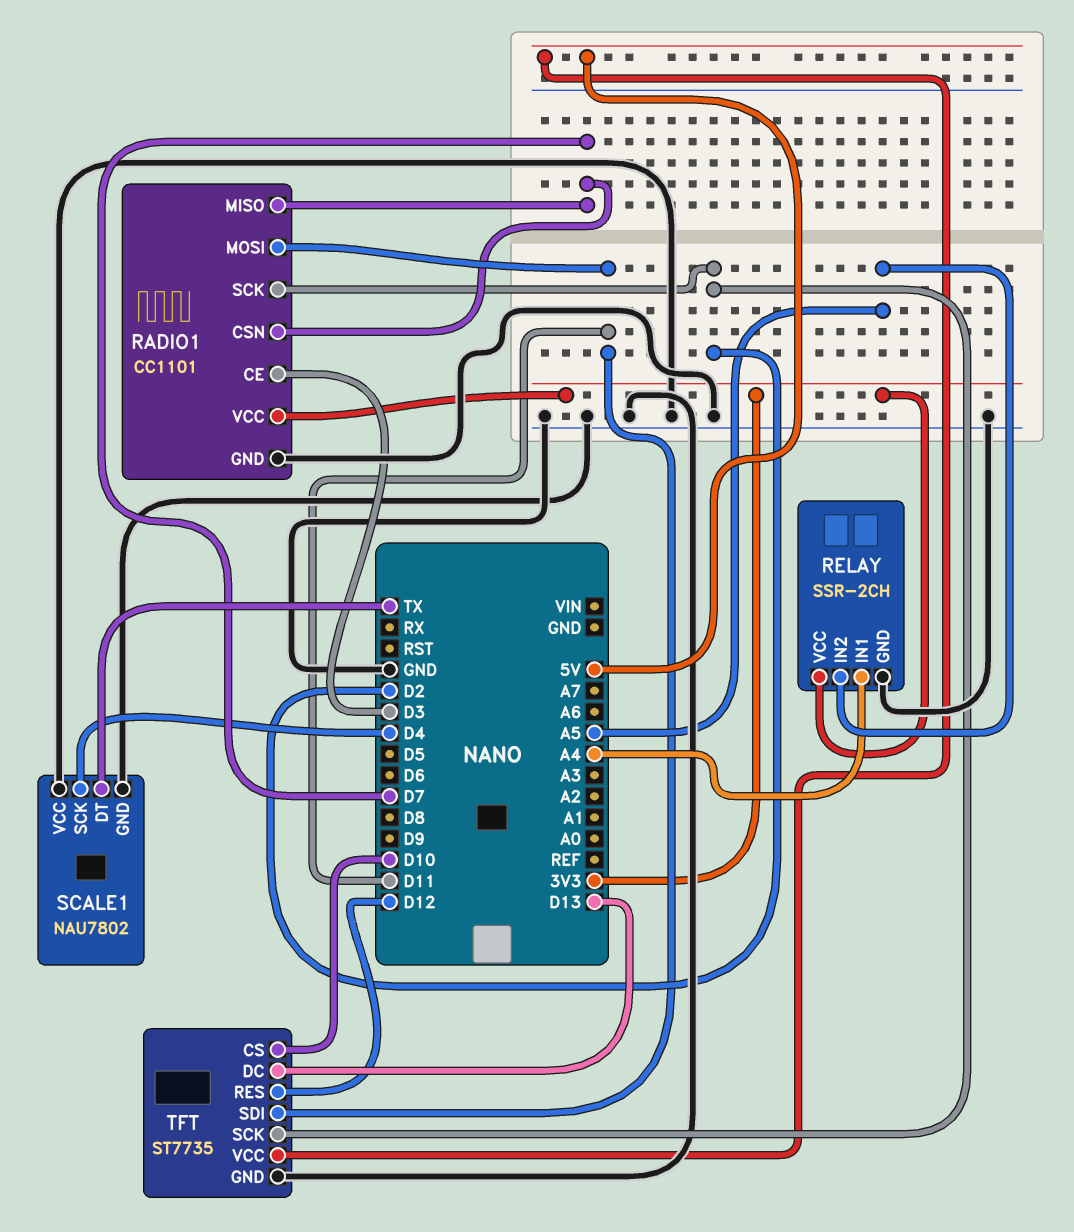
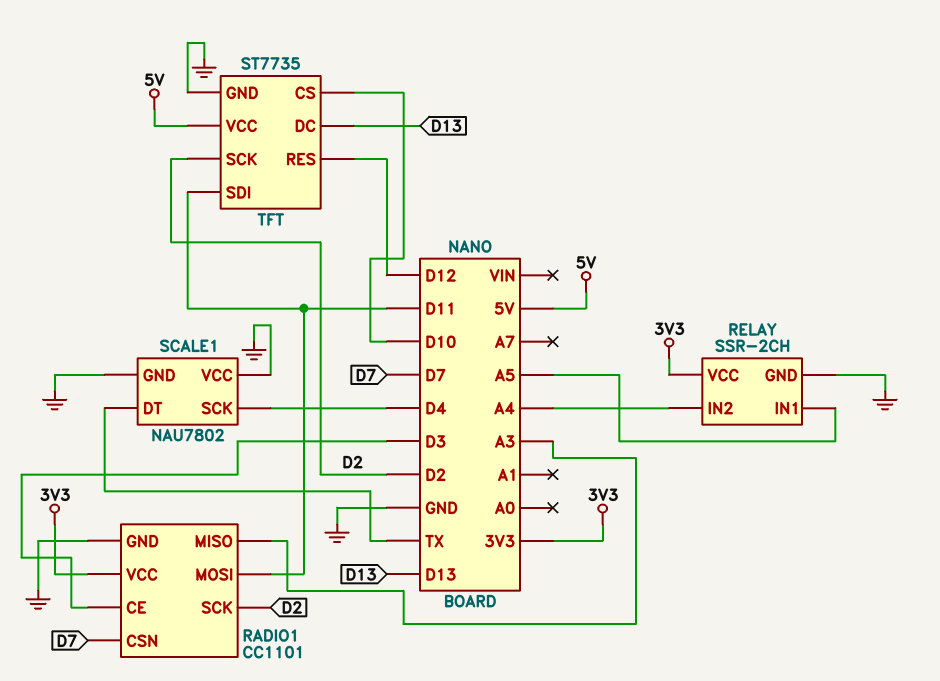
RADIO1 pin MISO: D7 -> A3
RELAY pin IN1: A4 -> A5
RELAY pin IN2: A5 -> A4

